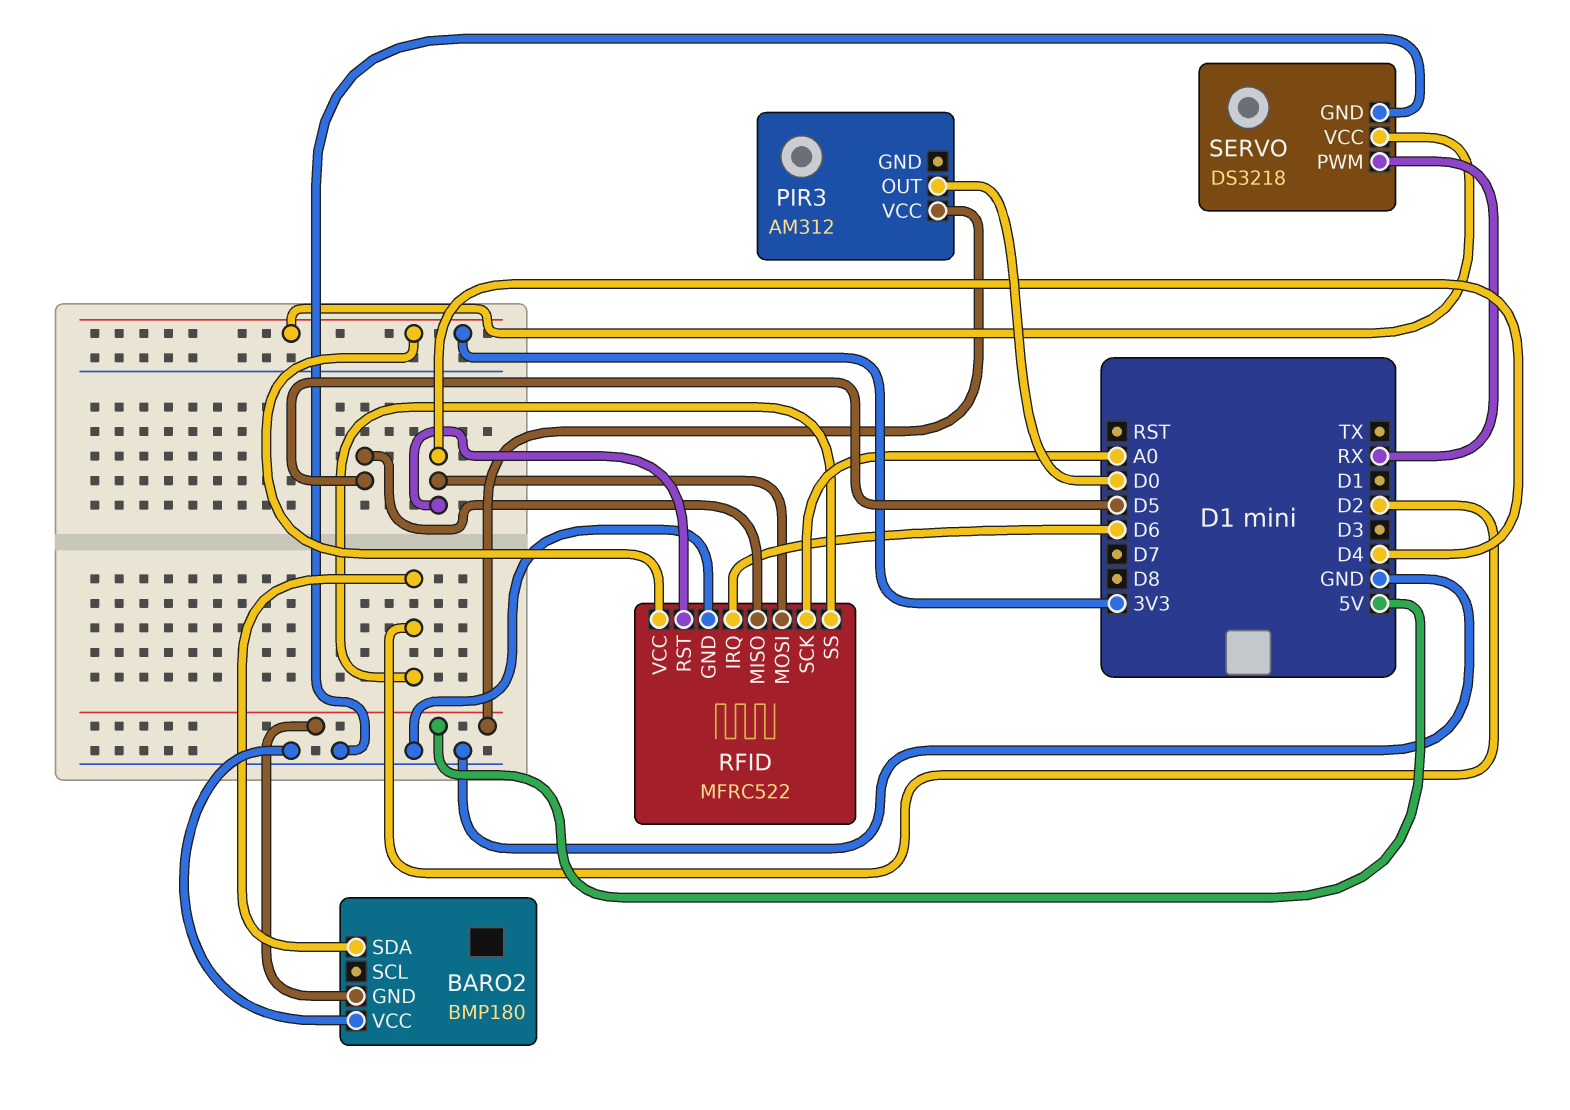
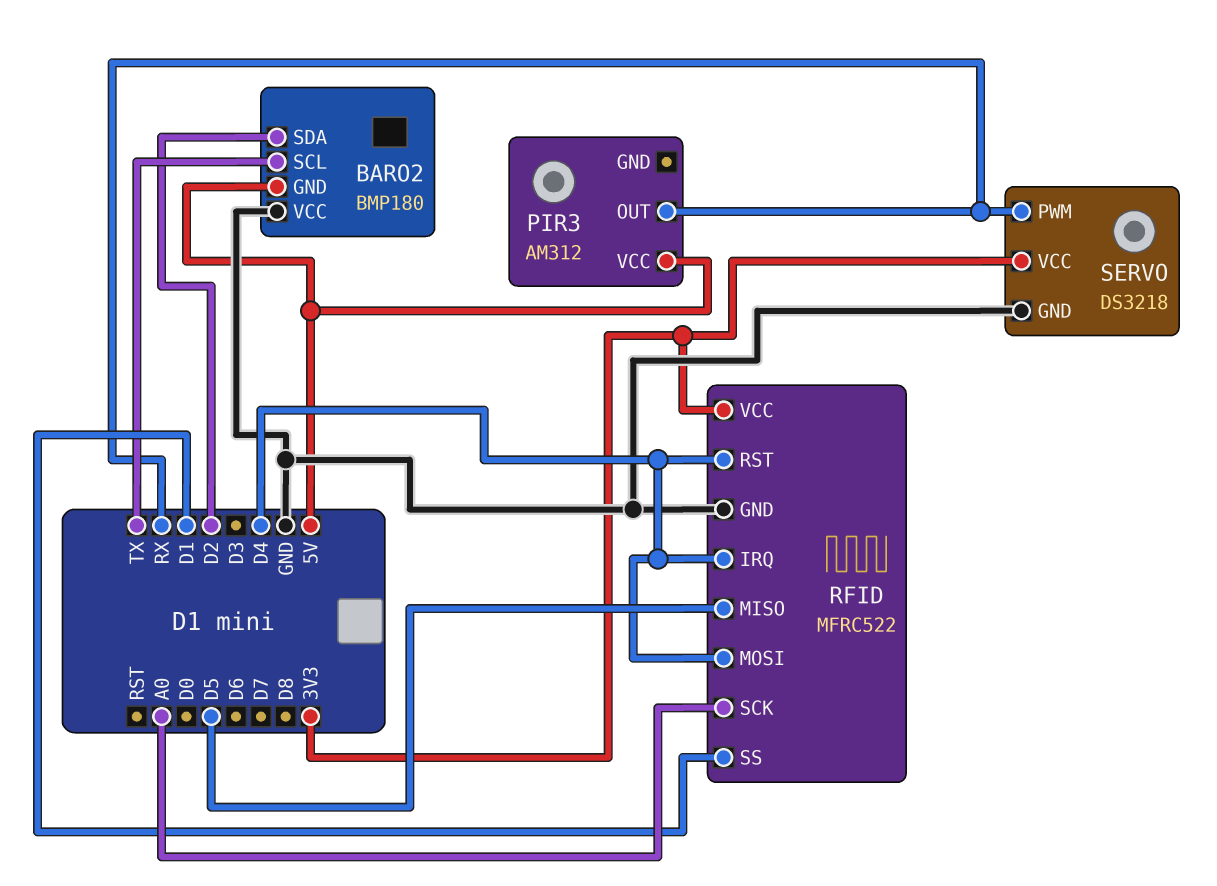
BARO2 pin SCL: none -> TX
PIR3 pin OUT: D0 -> RX
RFID pin IRQ: D6 -> D4
RFID pin SS: D2 -> D1

